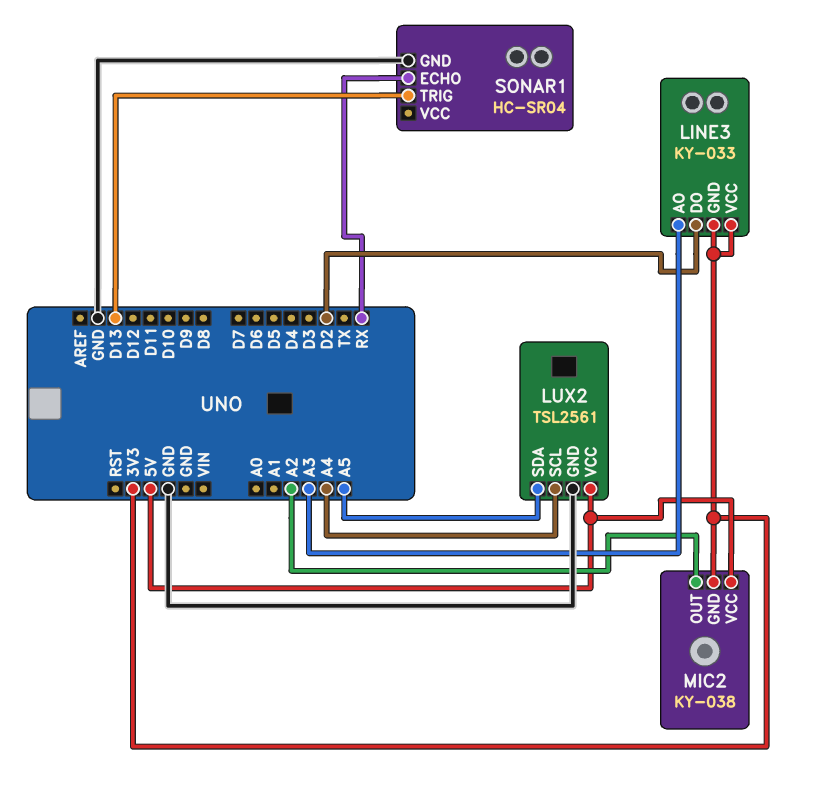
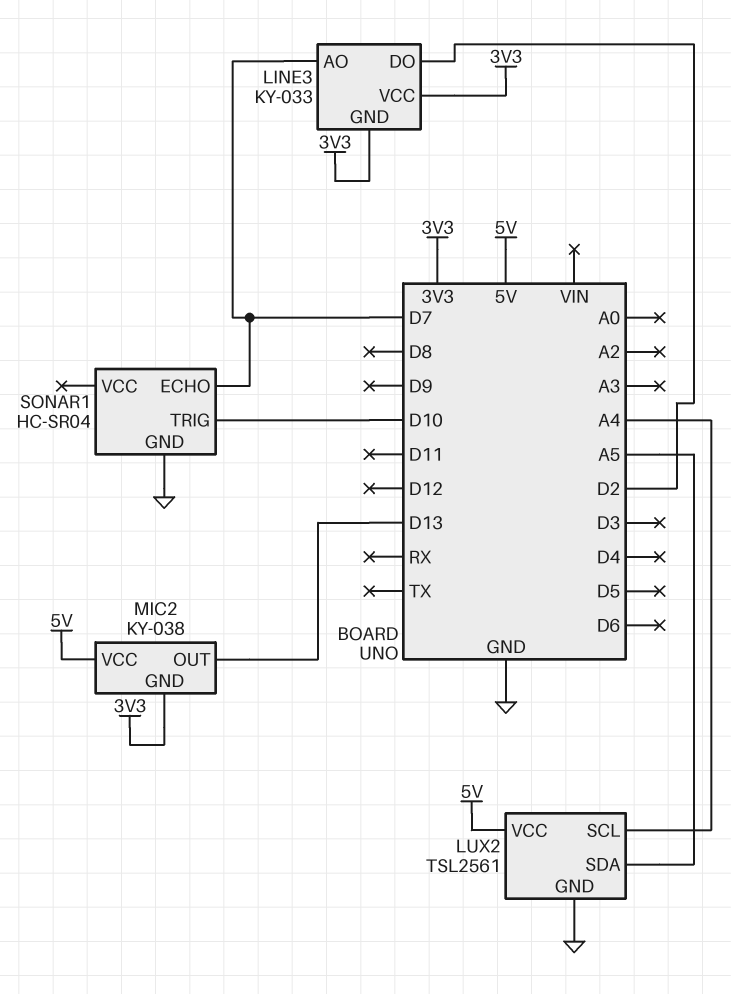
LINE3 pin AO: A3 -> D7
MIC2 pin OUT: A2 -> D13
SONAR1 pin ECHO: RX -> D7
SONAR1 pin TRIG: D13 -> D10

